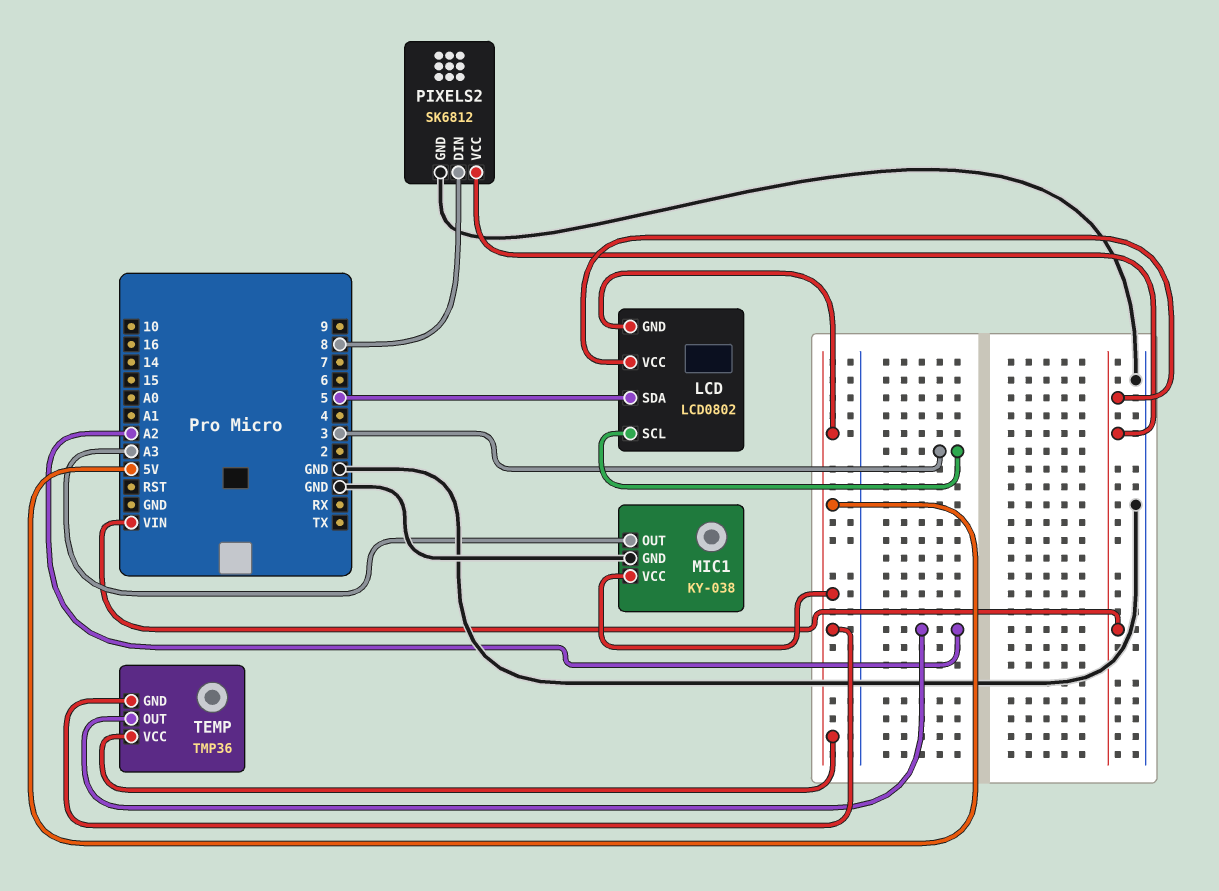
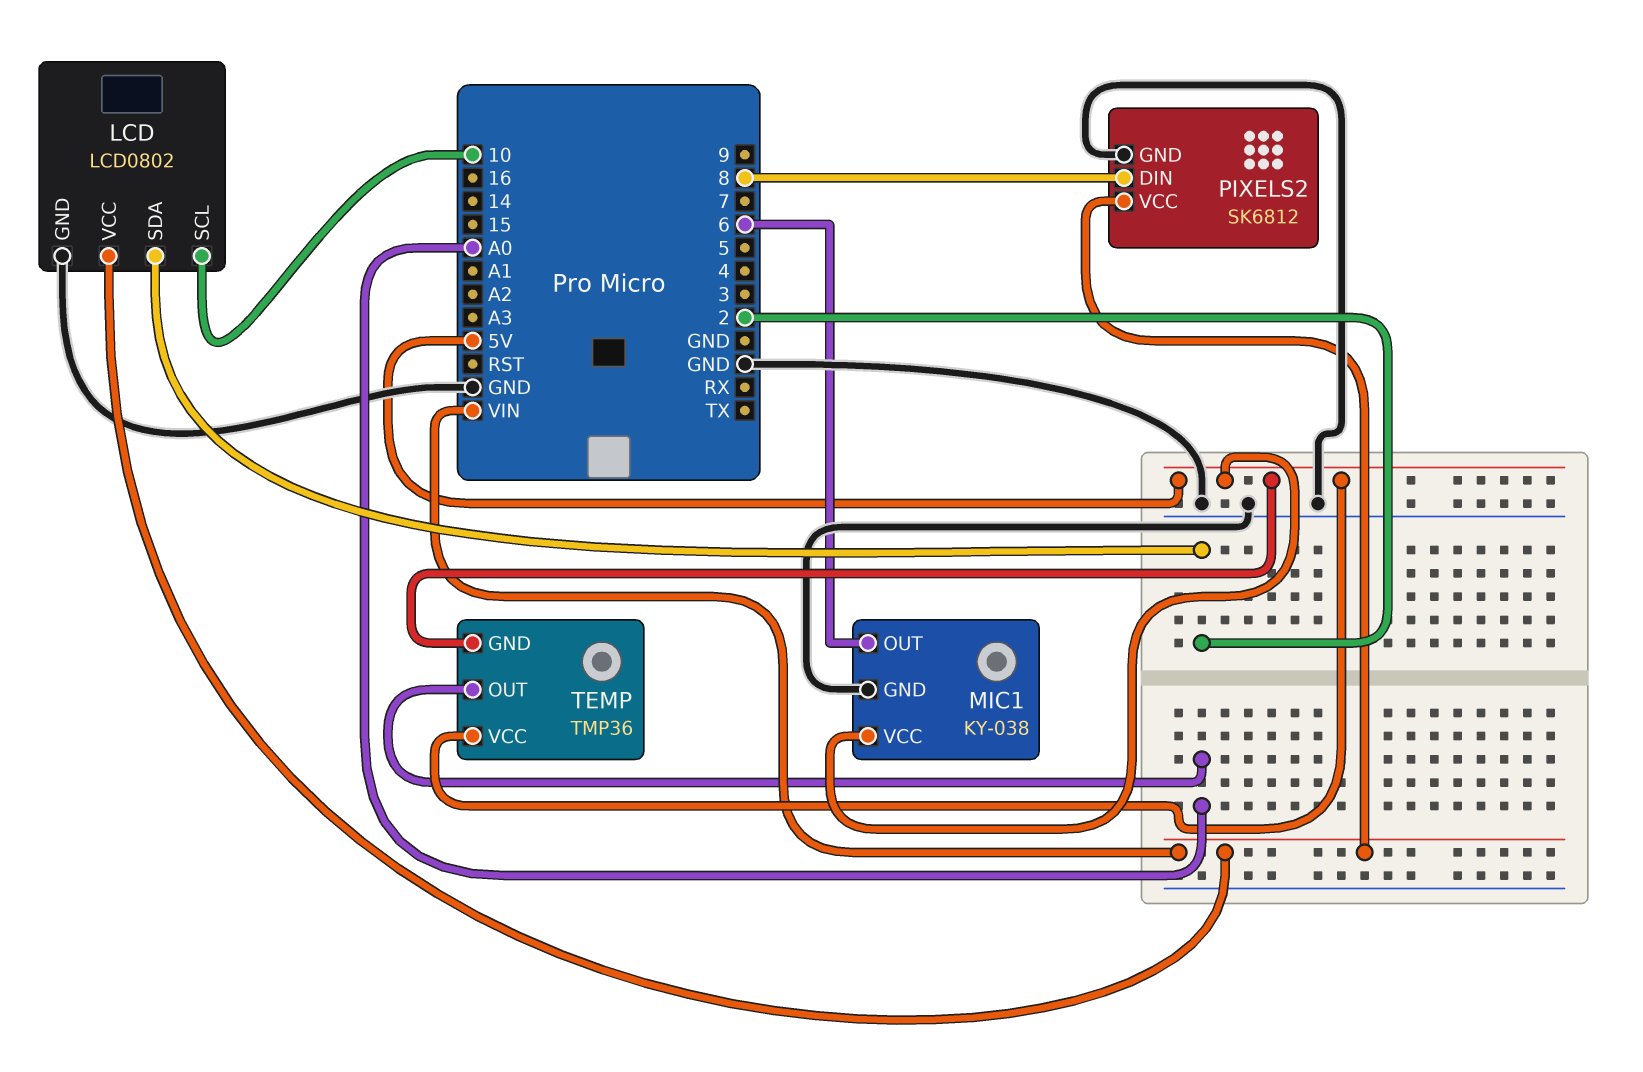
LCD pin GND: 5V -> GND
LCD pin SCL: 3 -> 10
LCD pin SDA: 5 -> 2
MIC1 pin OUT: A3 -> 6
TEMP pin OUT: A2 -> A0

